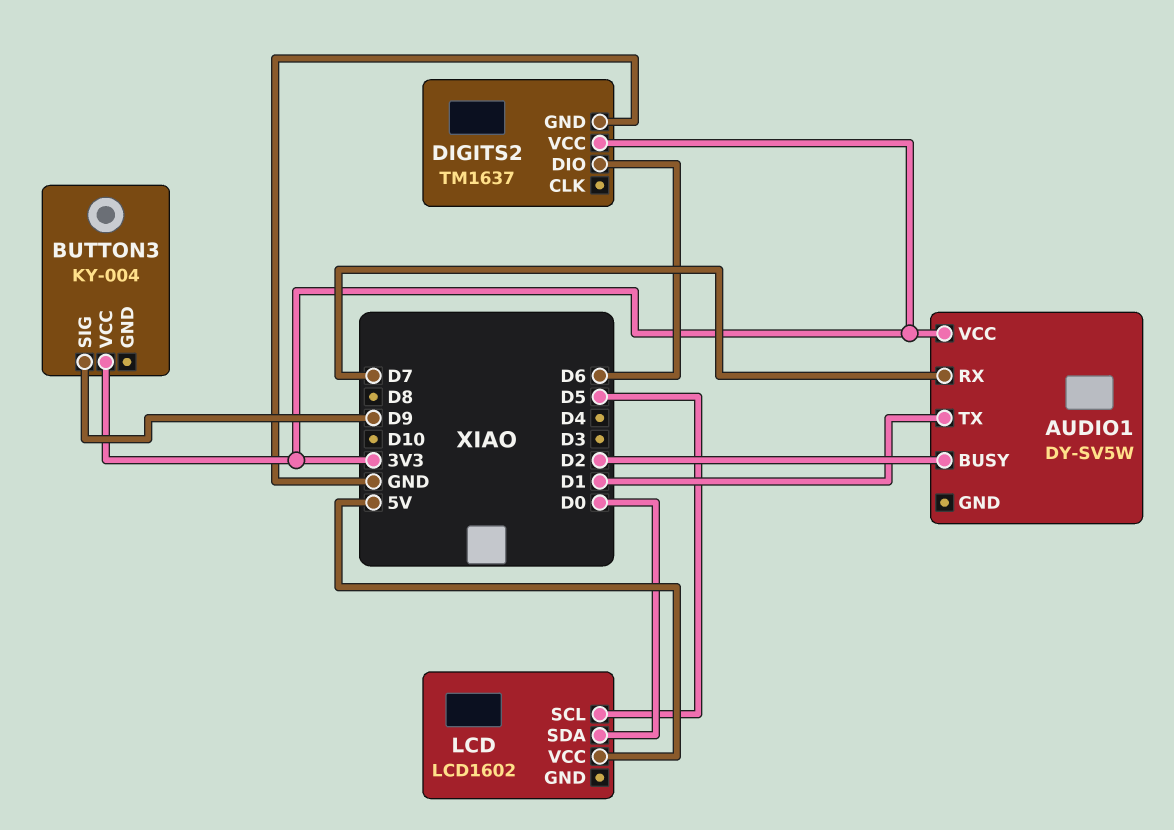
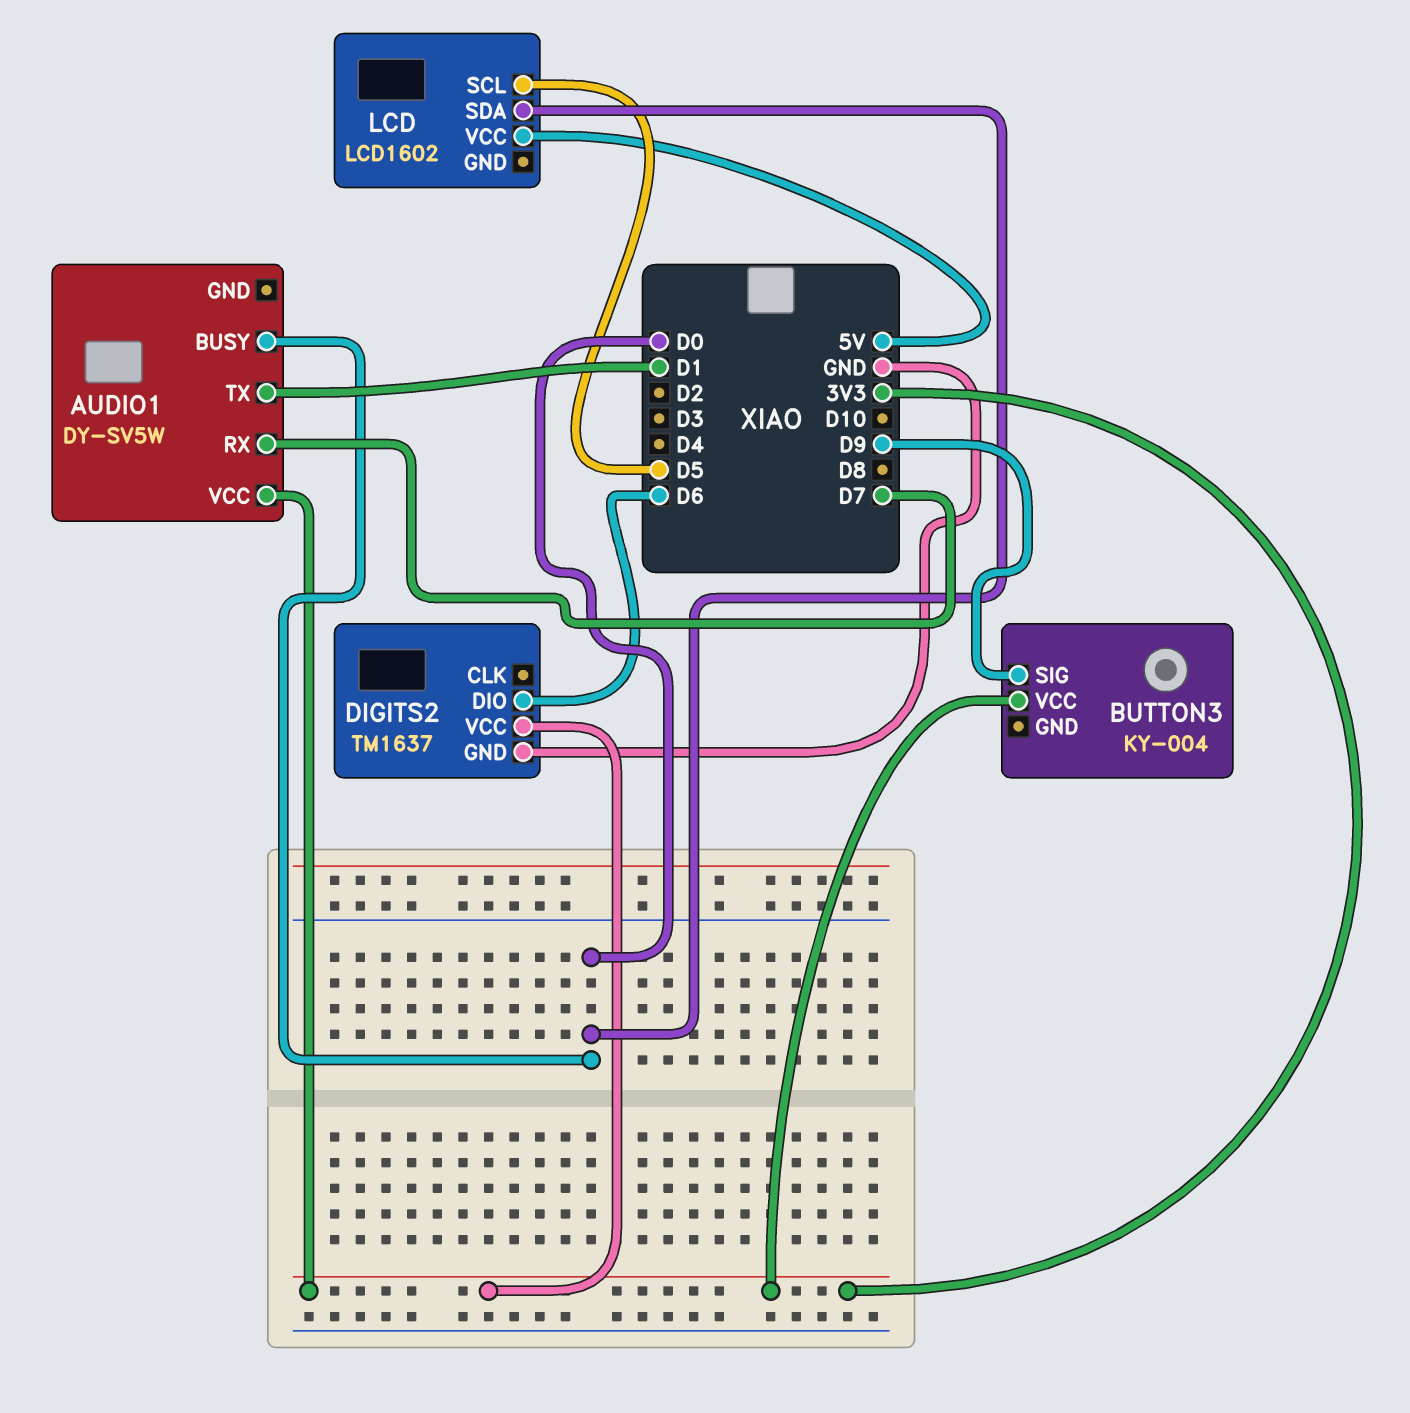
AUDIO1 pin BUSY: D2 -> D0

